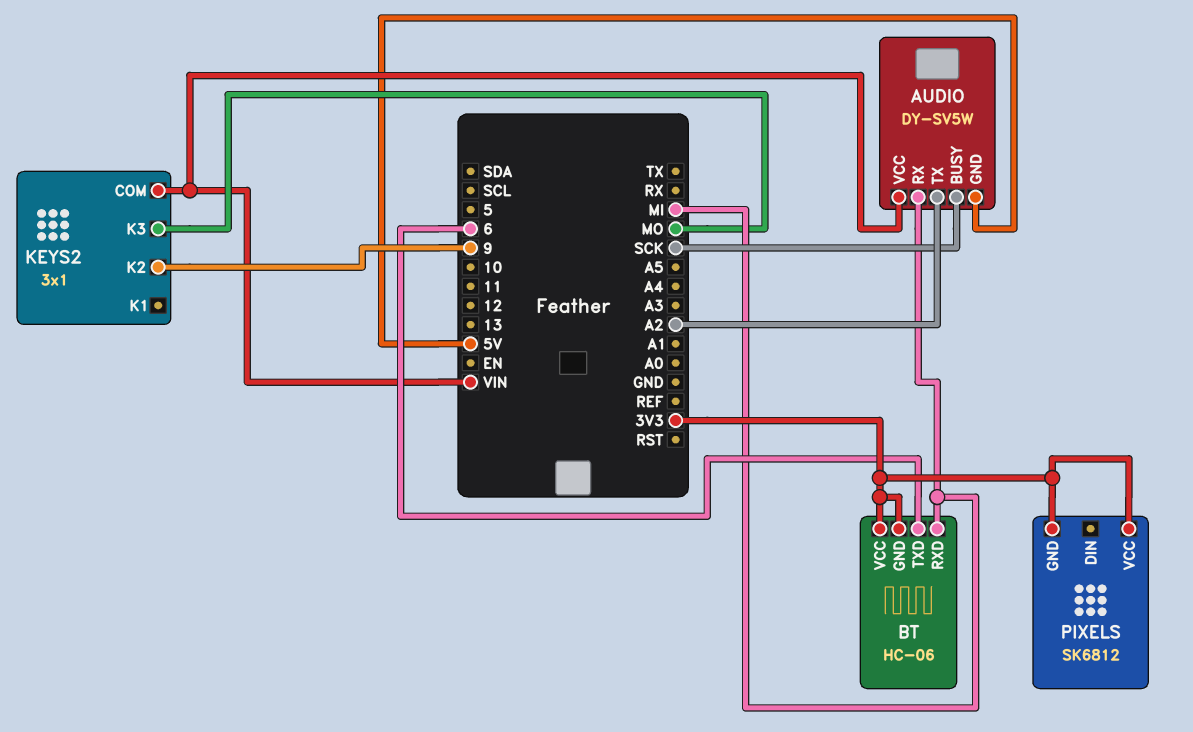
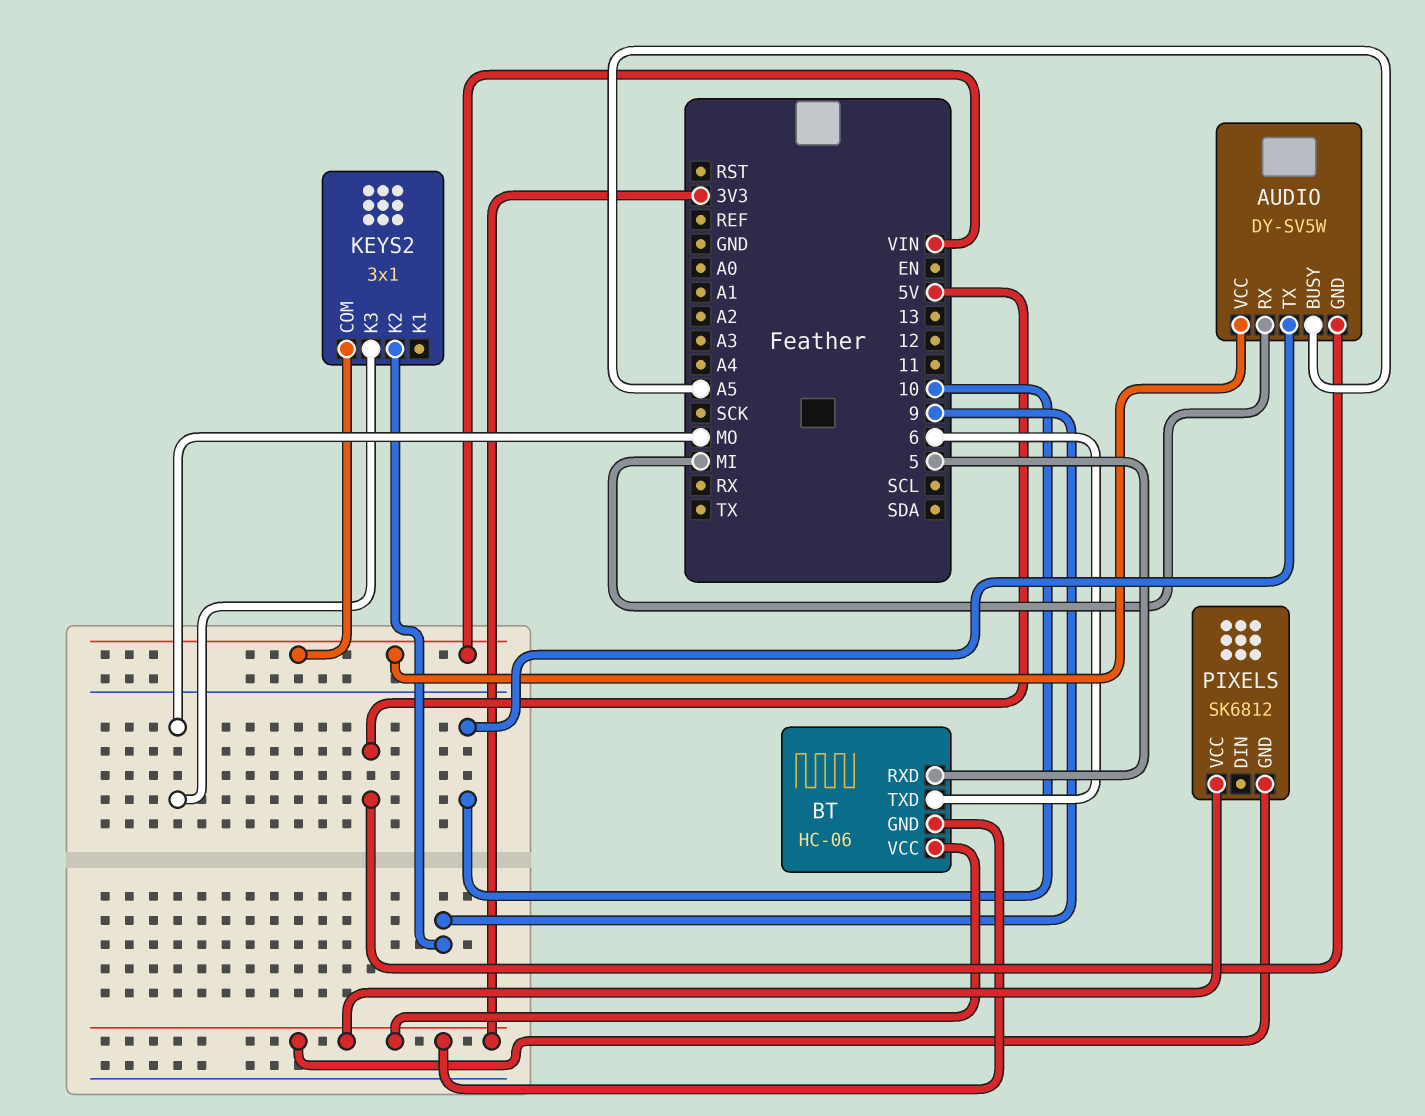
AUDIO pin BUSY: SCK -> A5
AUDIO pin TX: A2 -> 10
BT pin RXD: MI -> 5

